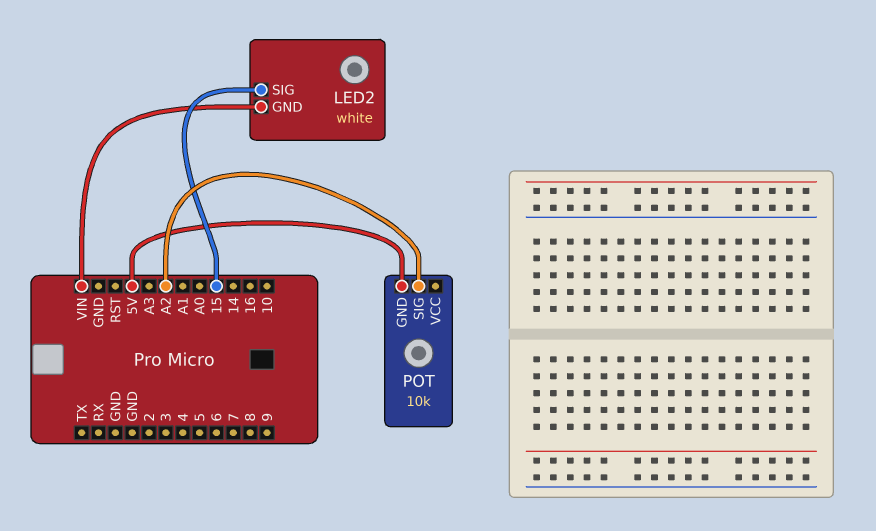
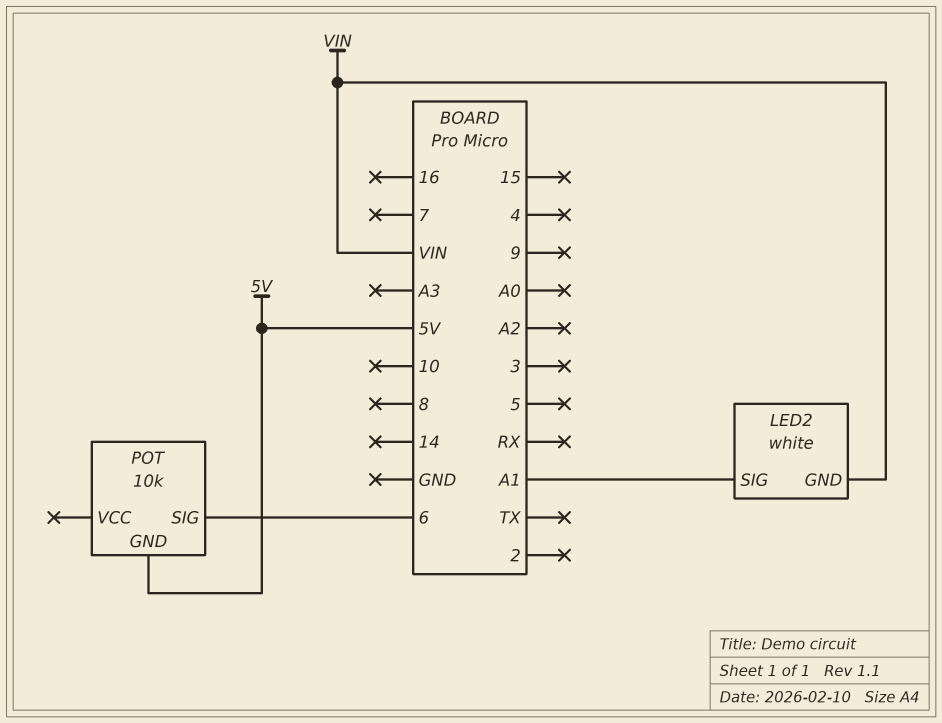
LED2 pin SIG: 15 -> A1
POT pin SIG: A2 -> 6

